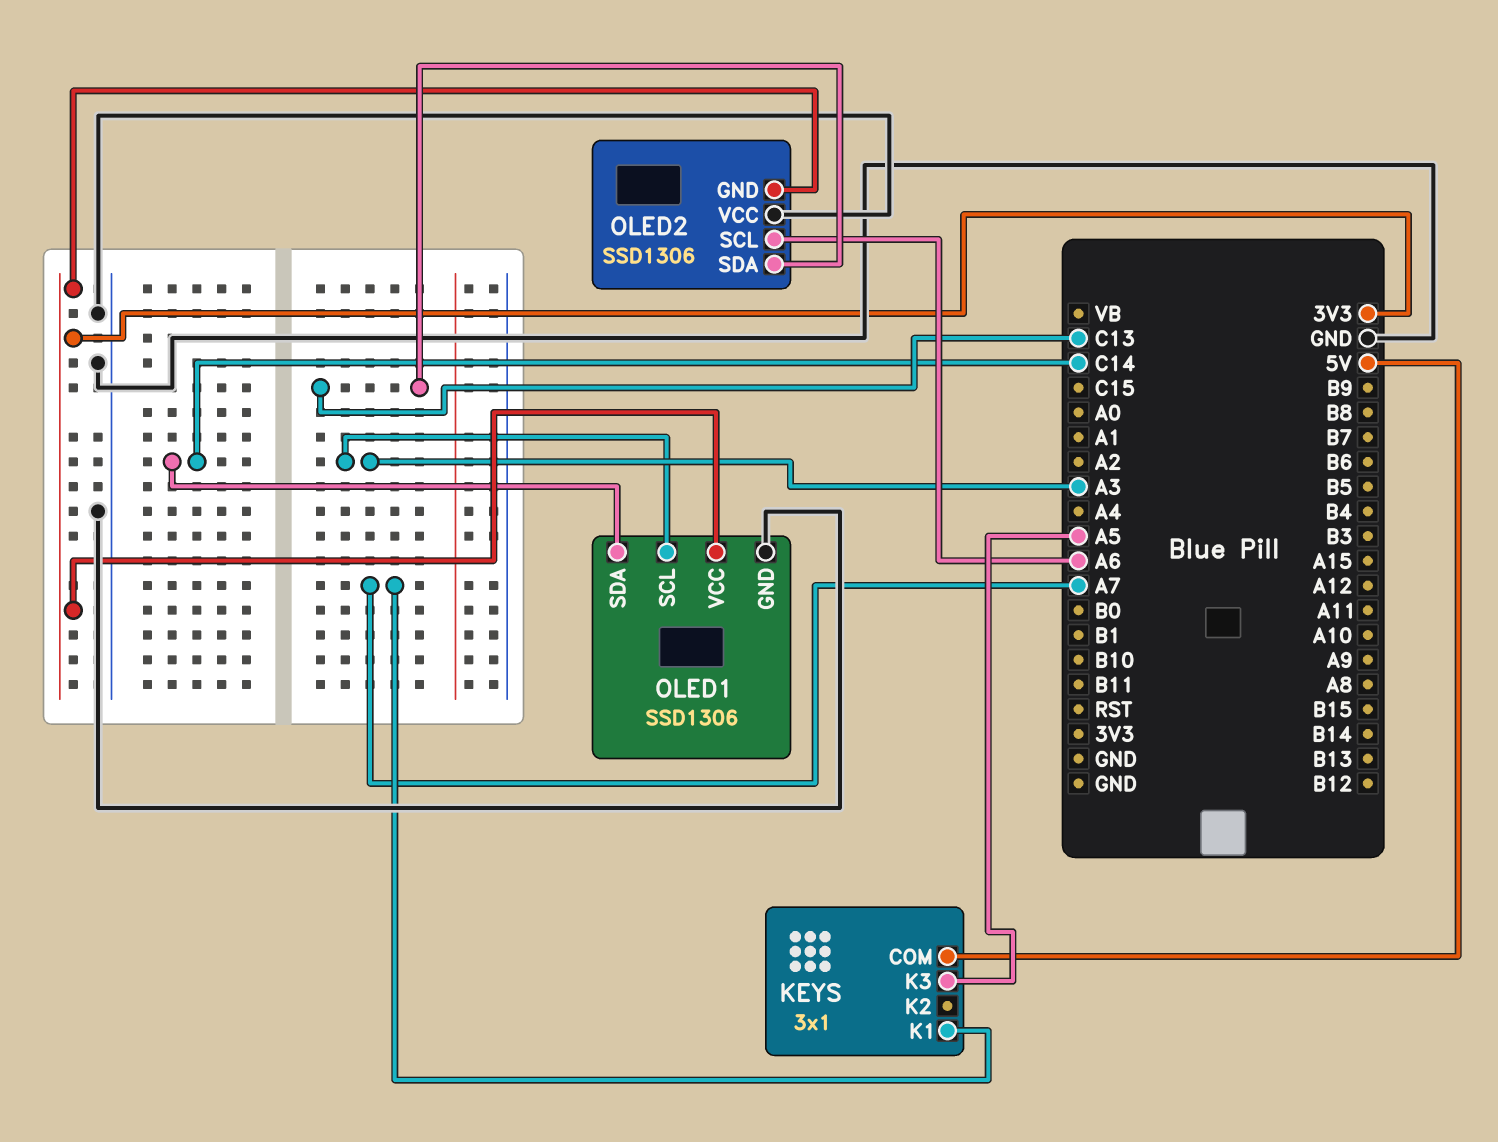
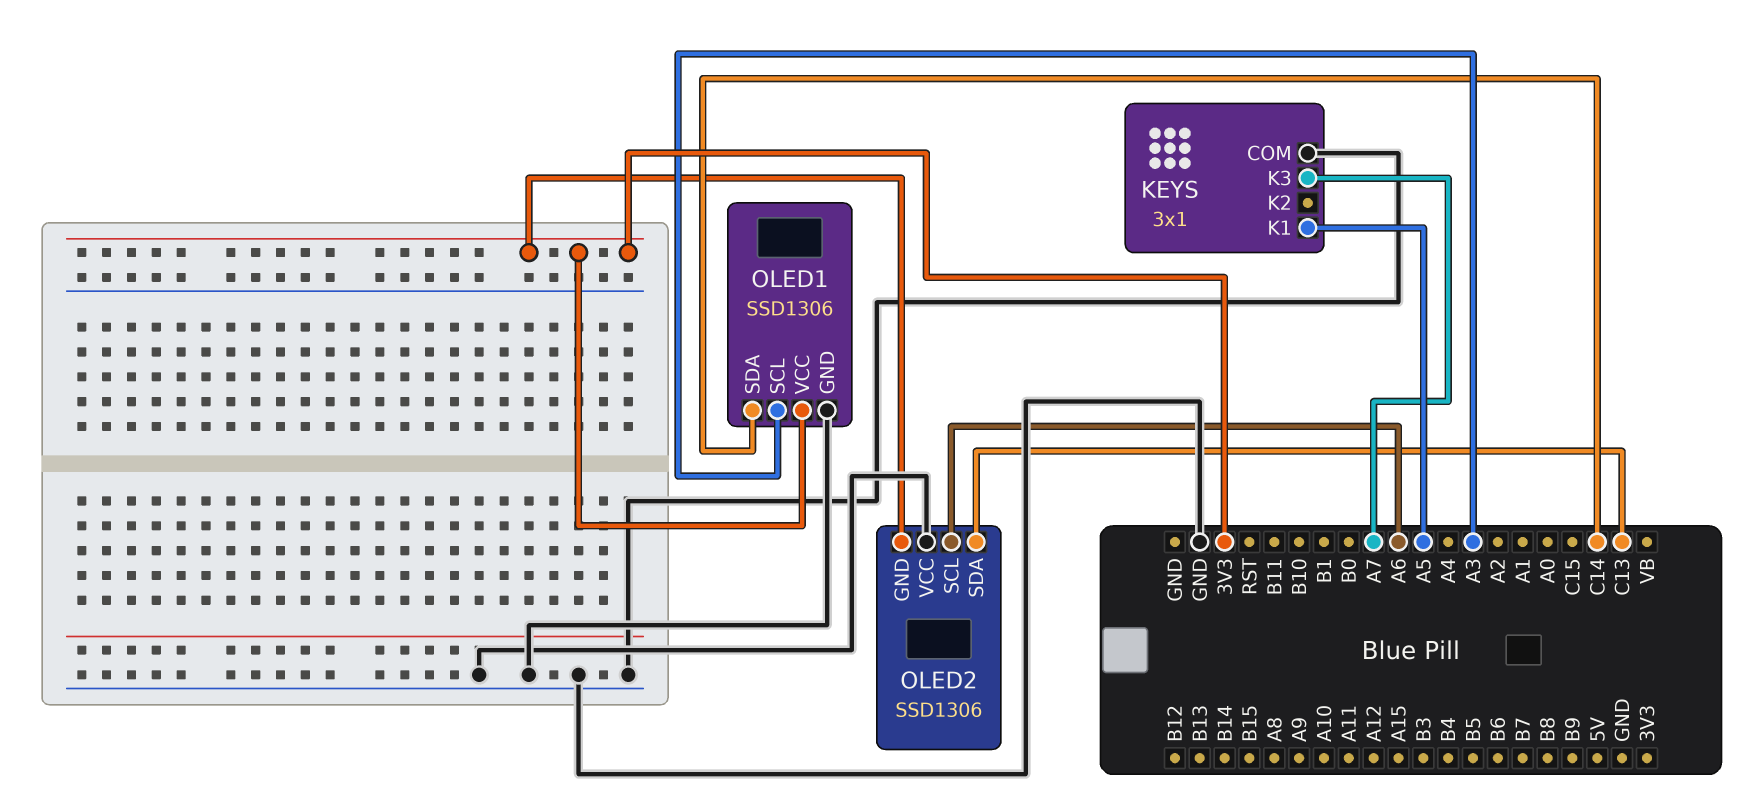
KEYS pin COM: 5V -> GND
KEYS pin K1: A7 -> A5
KEYS pin K3: A5 -> A7

